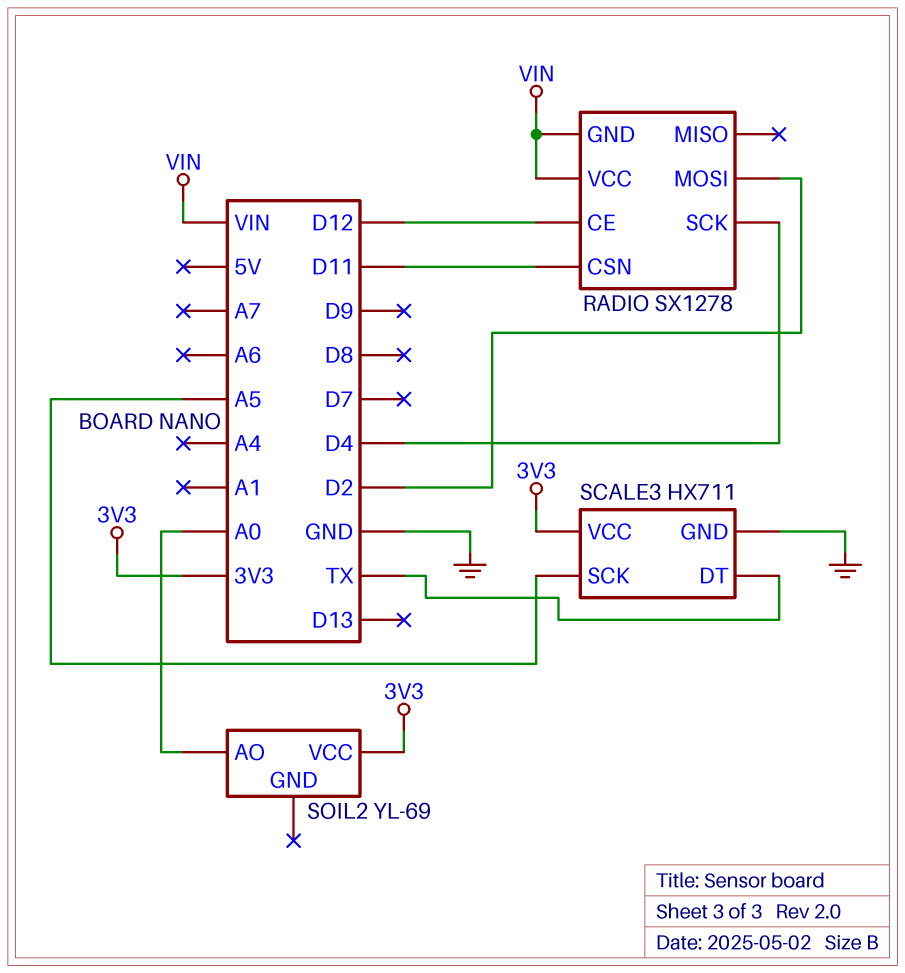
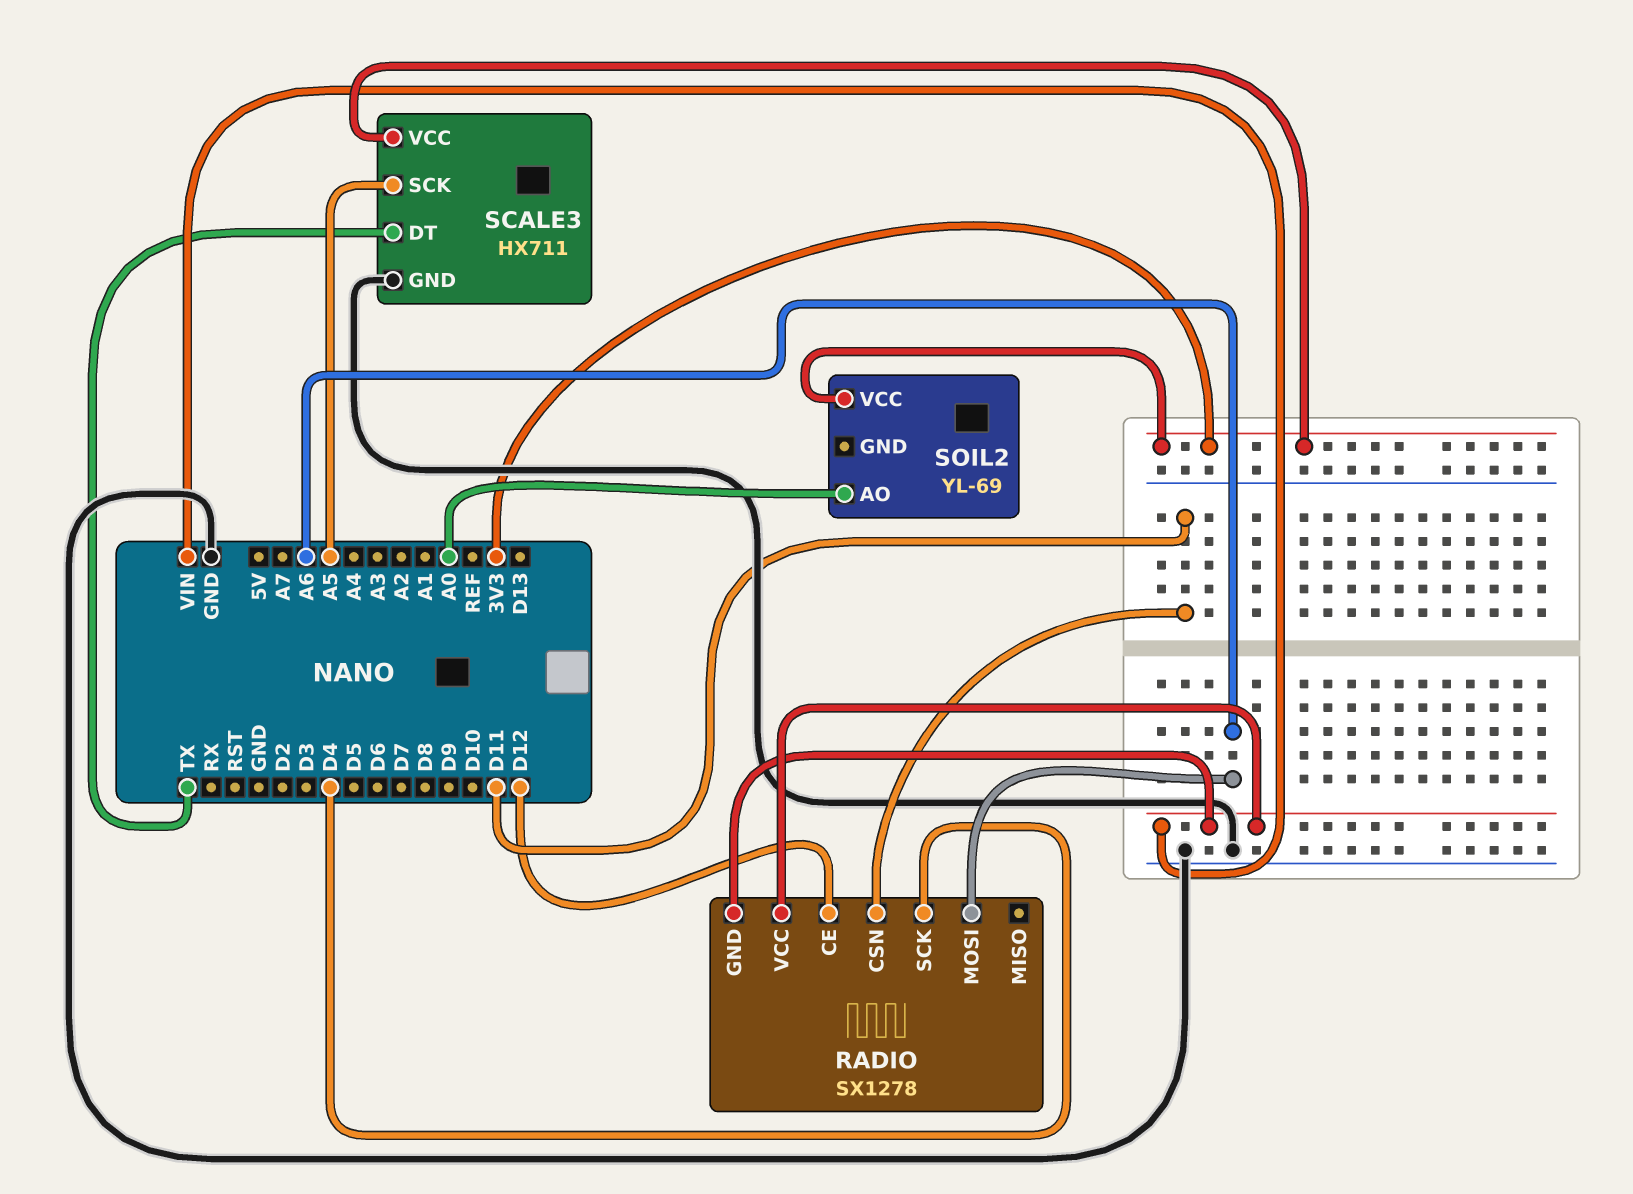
RADIO pin MOSI: D2 -> A6

